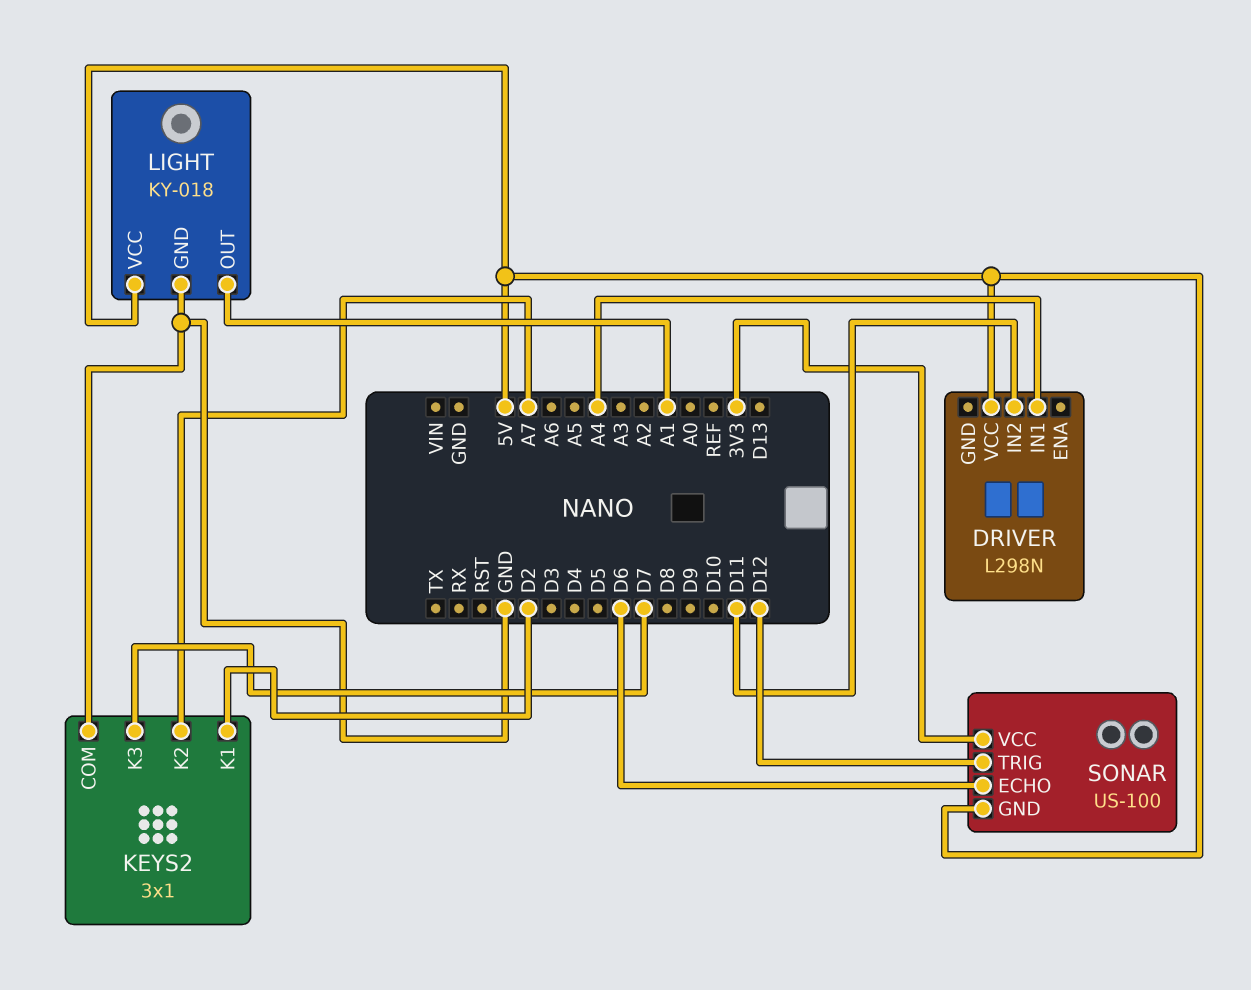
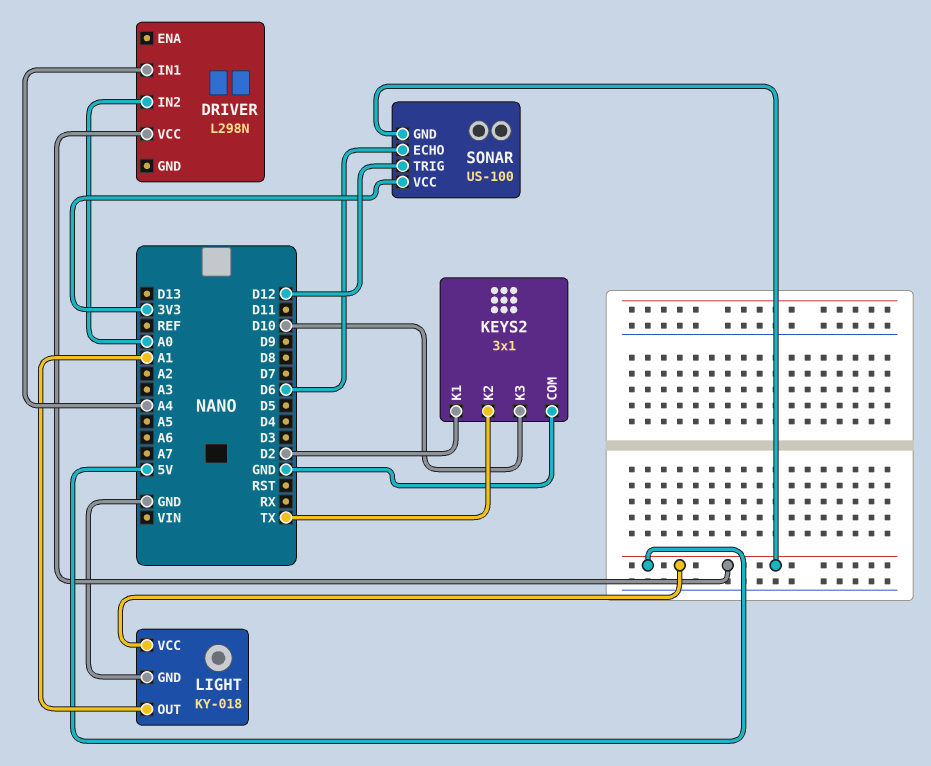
DRIVER pin IN2: D11 -> A0
KEYS2 pin K2: A7 -> TX
KEYS2 pin K3: D7 -> D10

